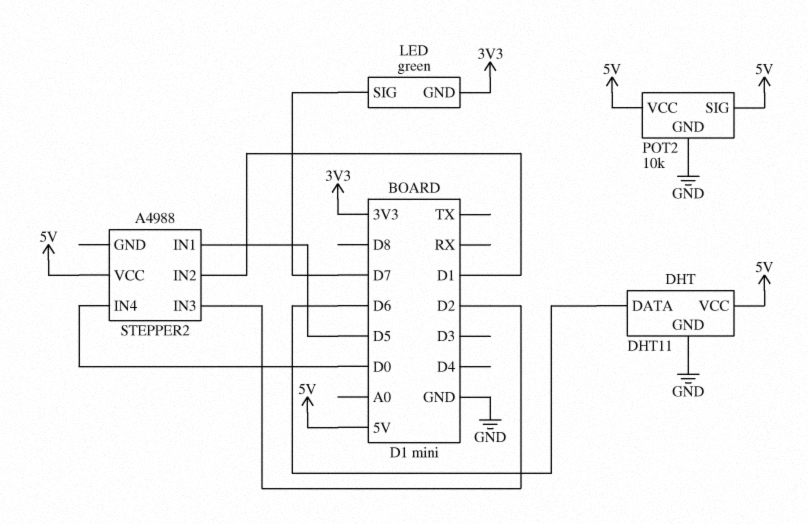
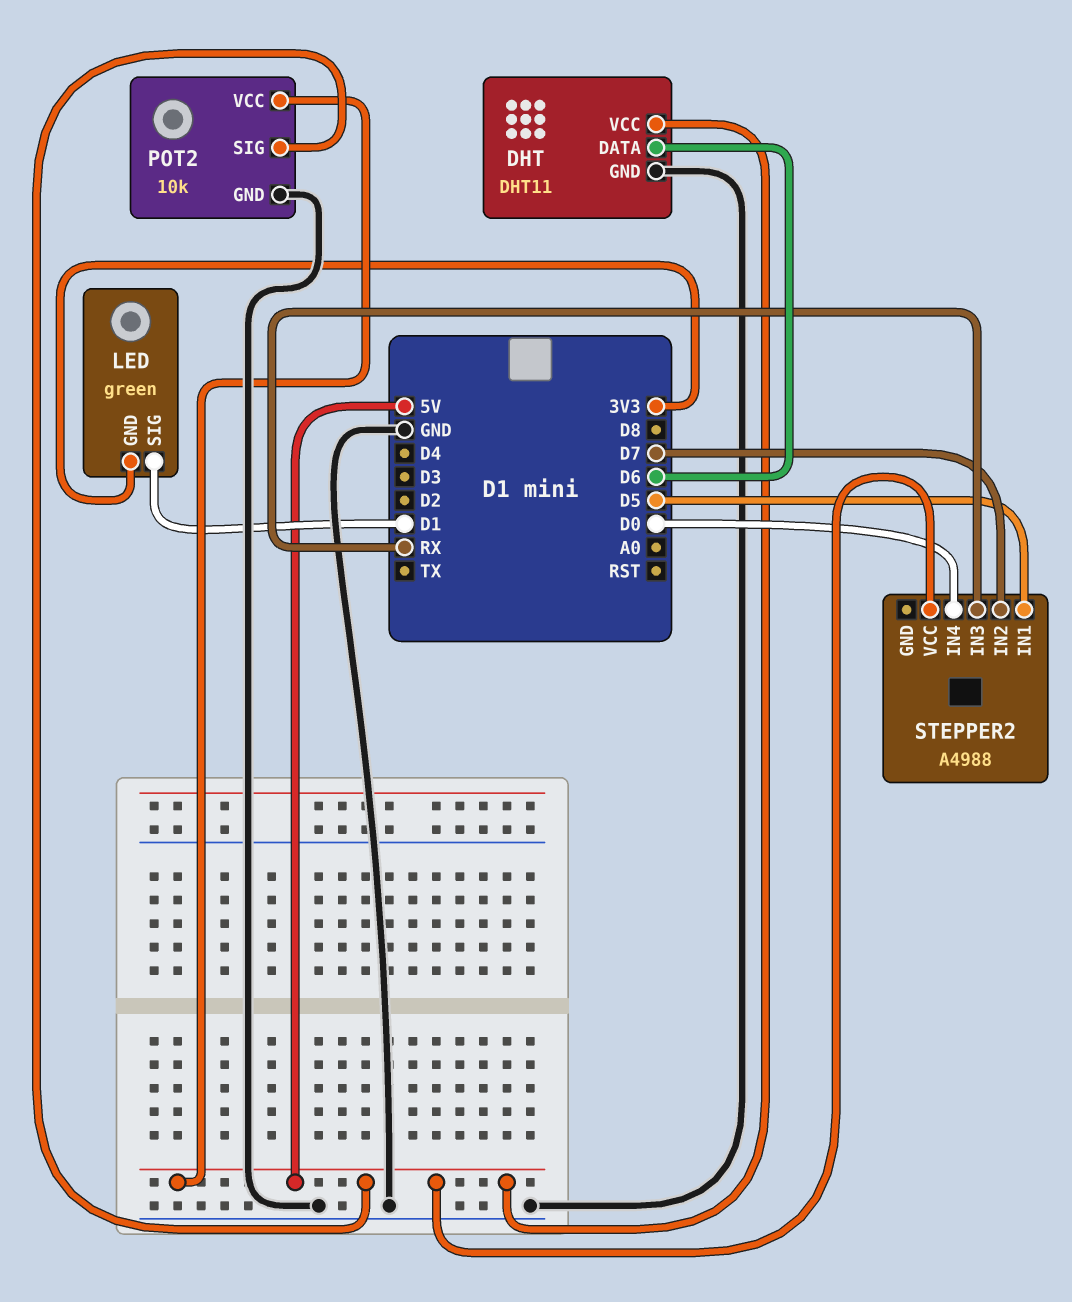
LED pin SIG: D7 -> D1
STEPPER2 pin IN2: D1 -> D7
STEPPER2 pin IN3: D2 -> RX

